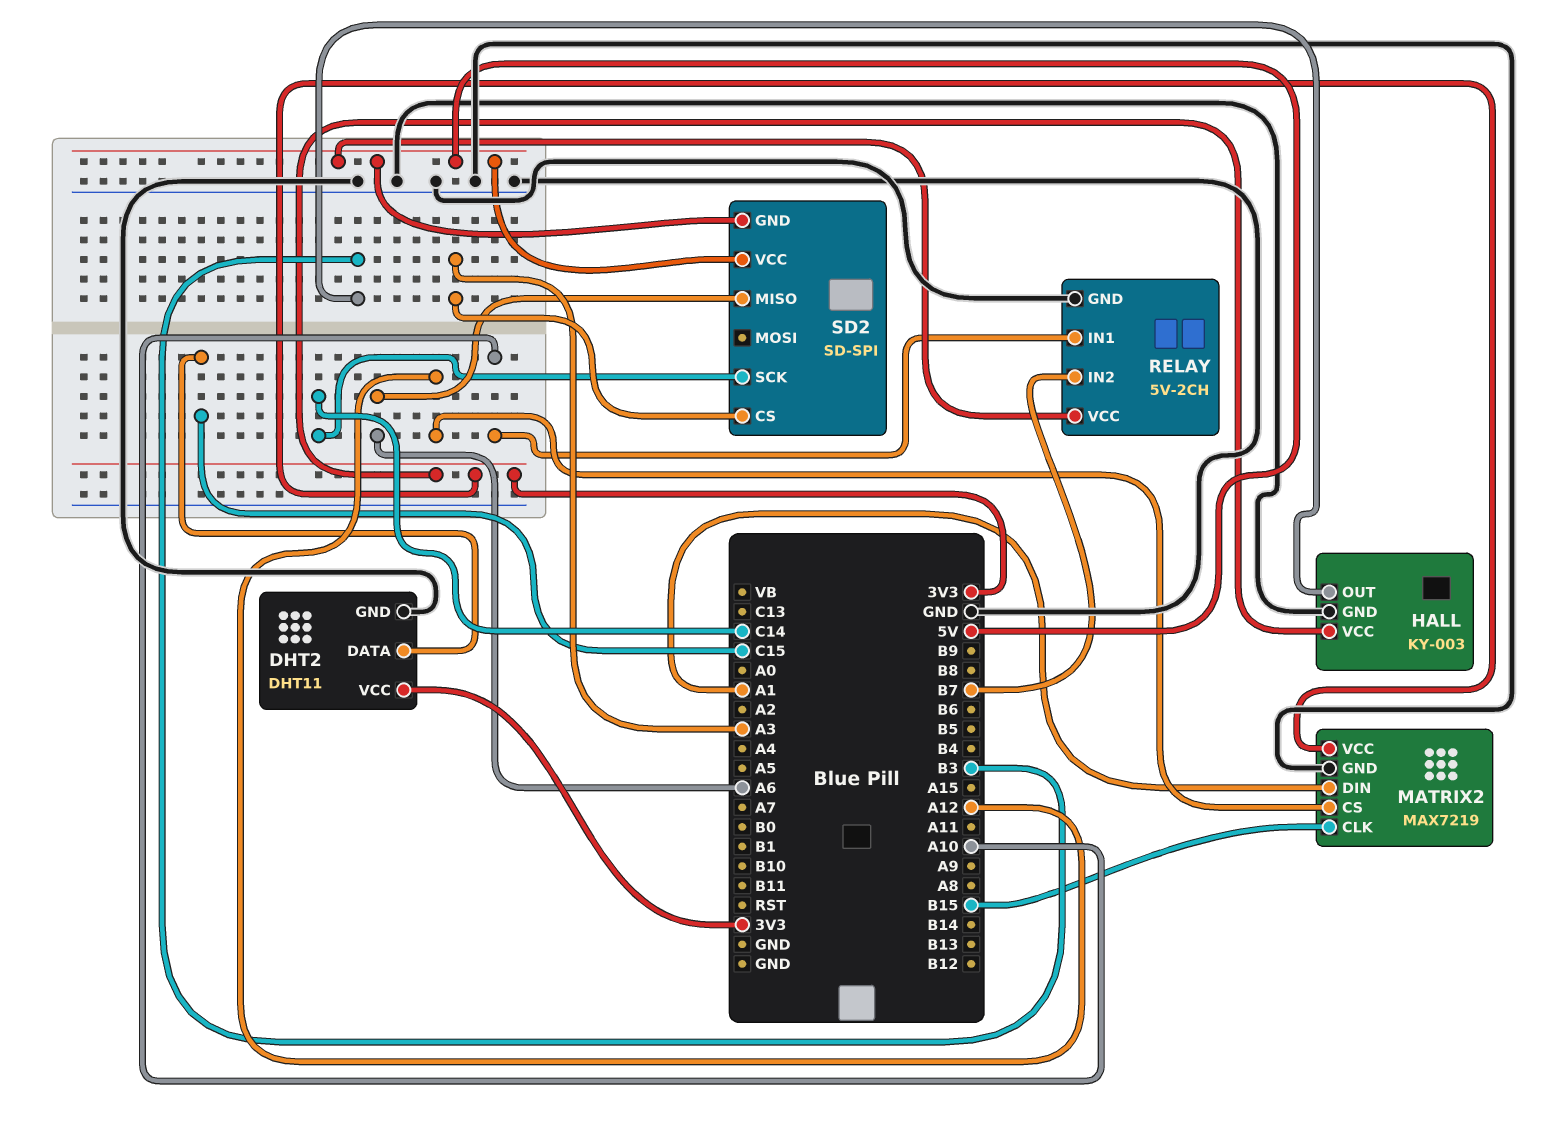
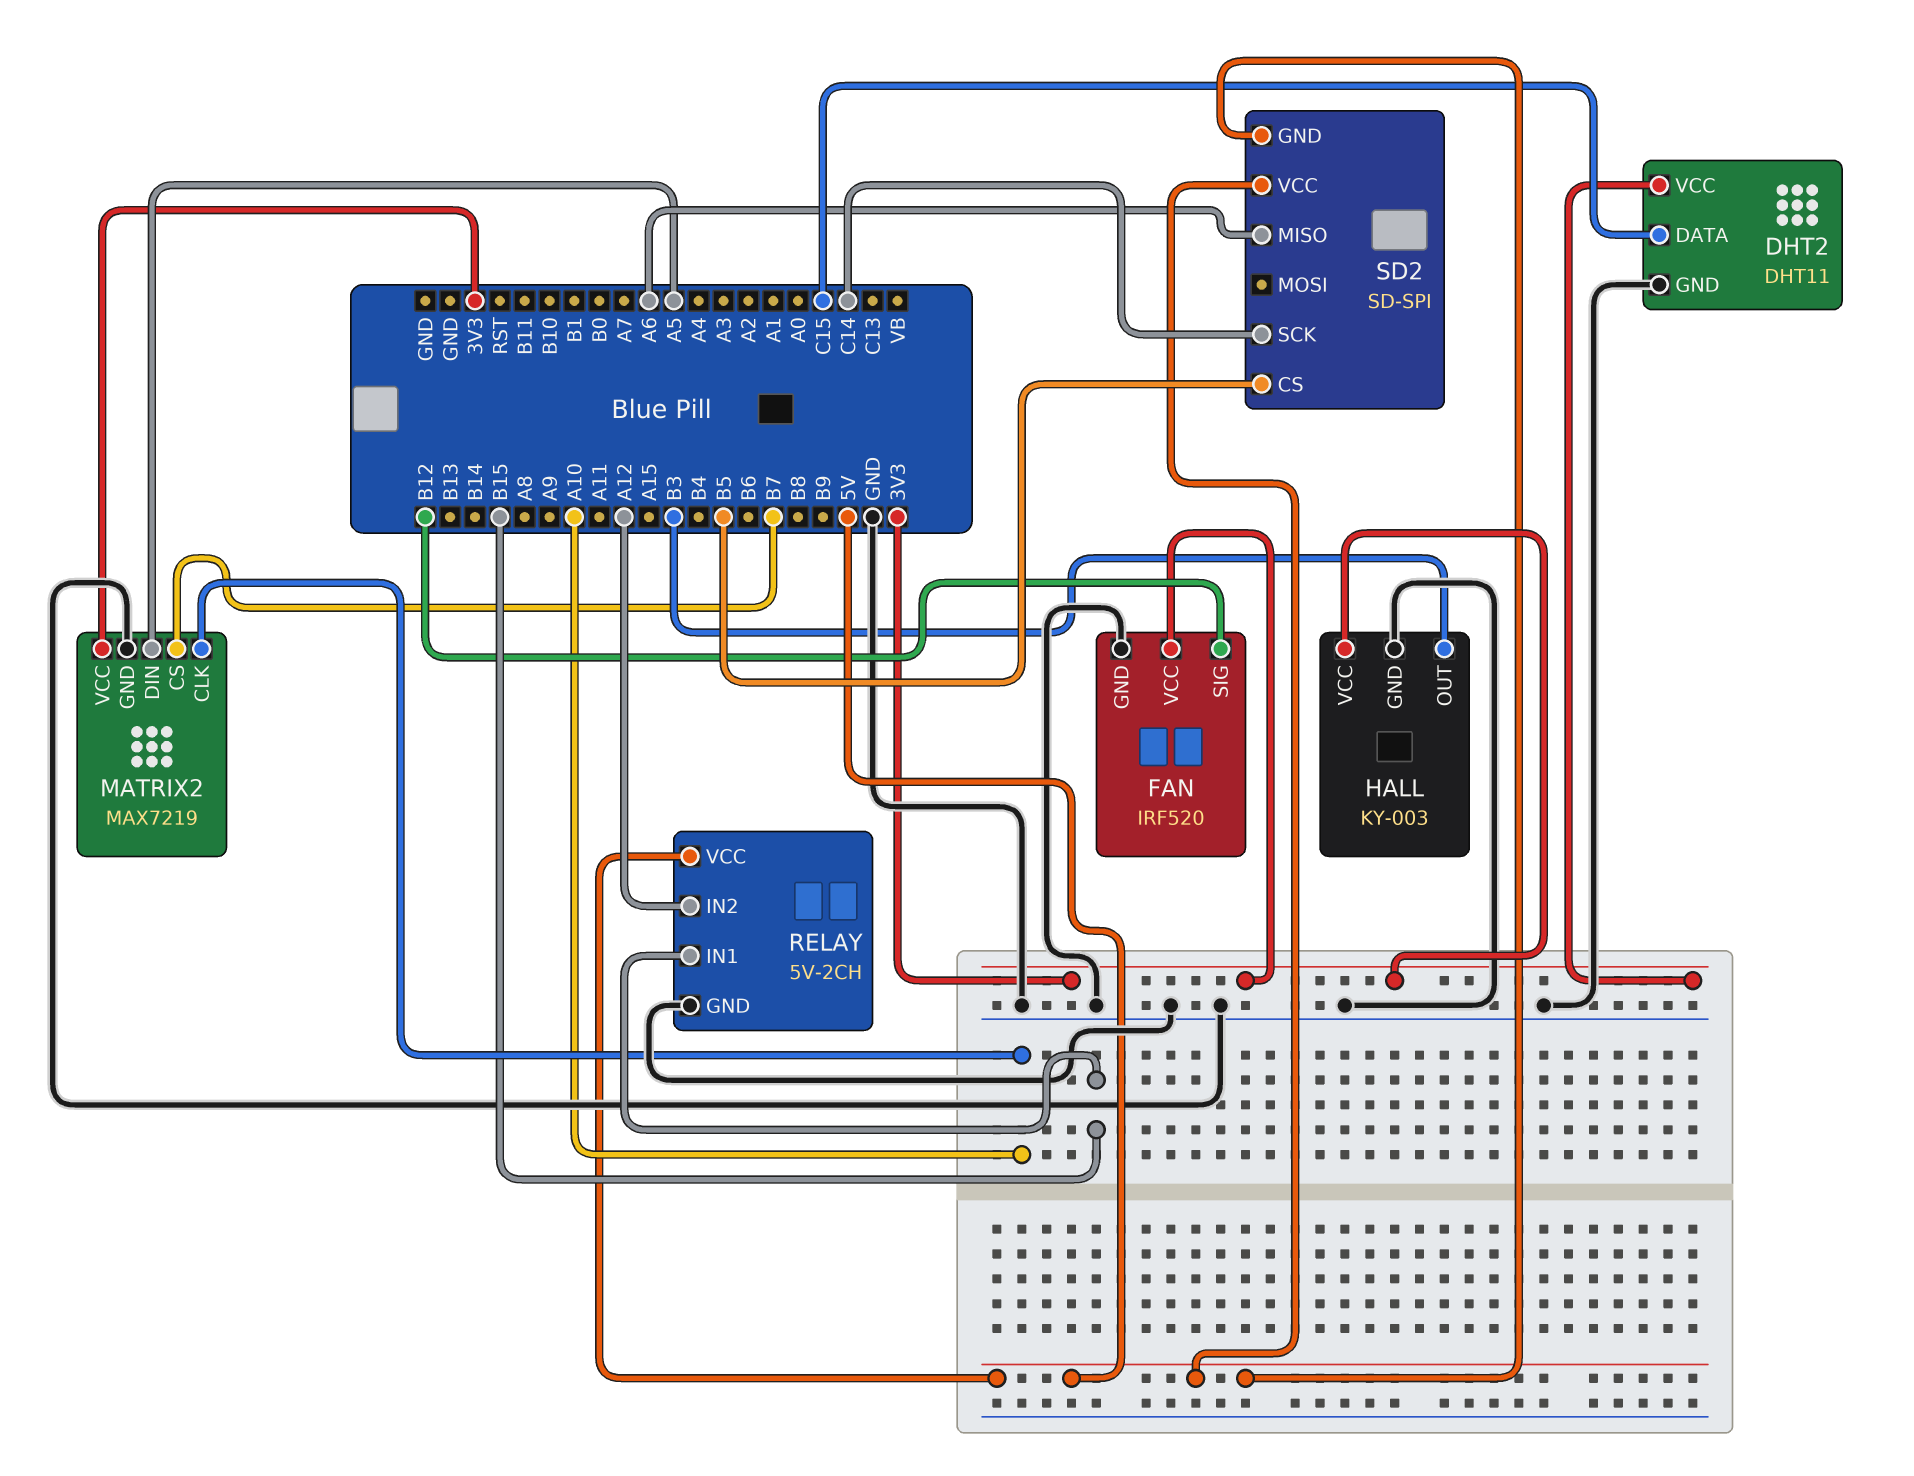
FAN: none -> IRF520
FAN pin GND: none -> GND
FAN pin SIG: none -> B12
FAN pin VCC: none -> 3V3
MATRIX2 pin CLK: B15 -> A10
MATRIX2 pin CS: A12 -> B7
MATRIX2 pin DIN: A1 -> A5
RELAY pin IN1: A10 -> B15
RELAY pin IN2: B7 -> A12
SD2 pin CS: A3 -> B5

